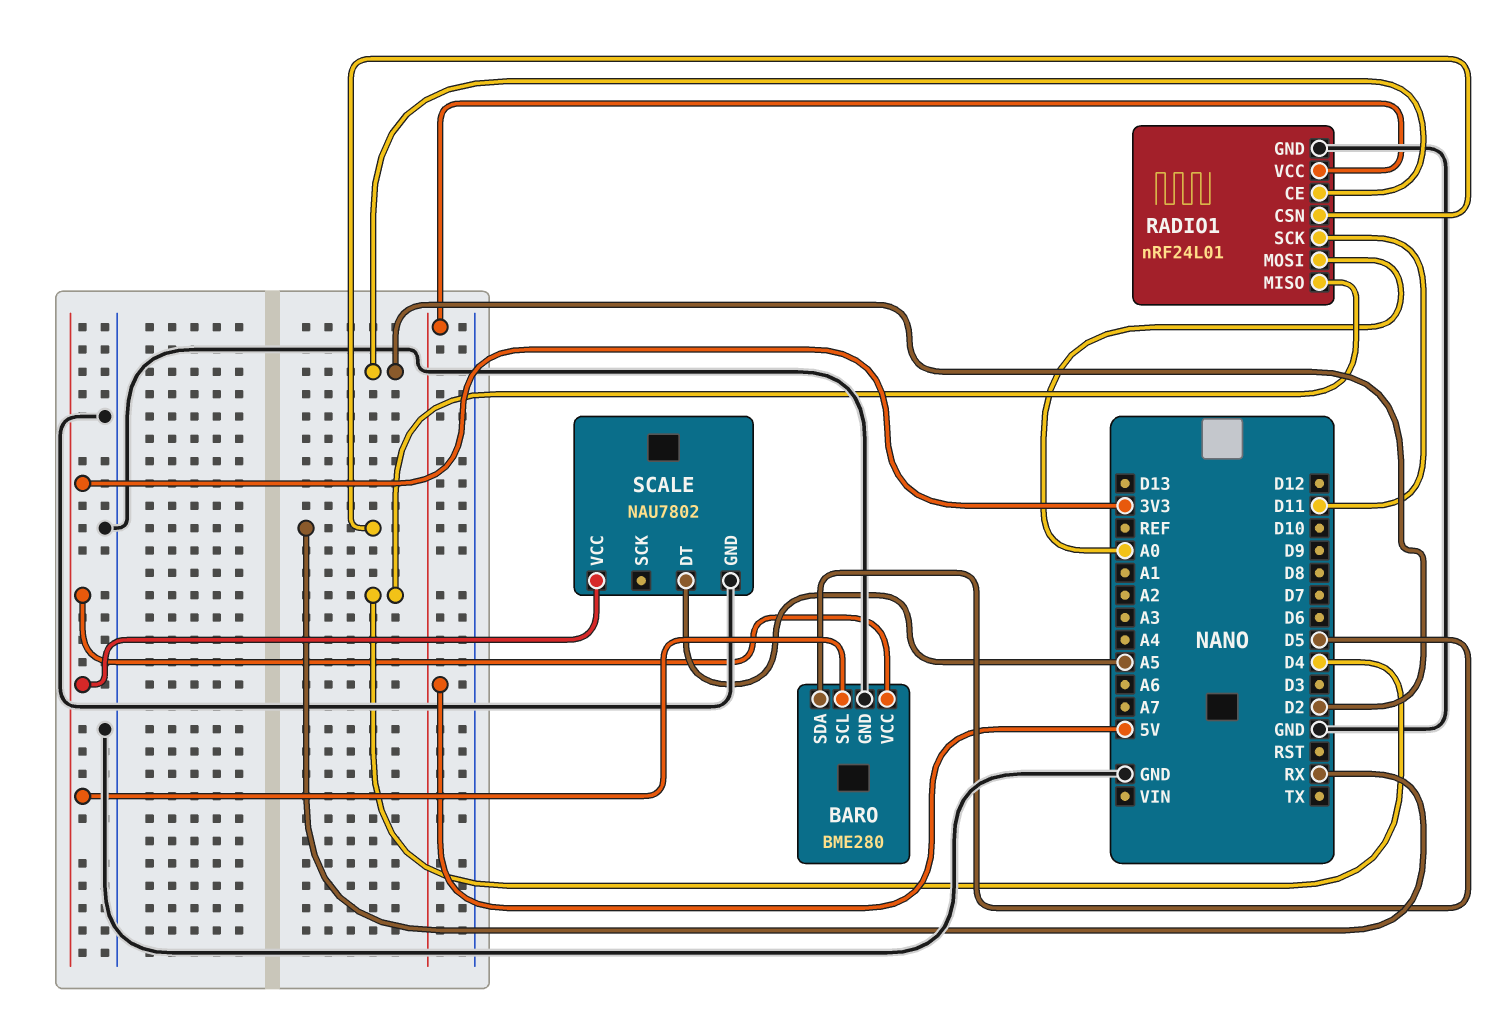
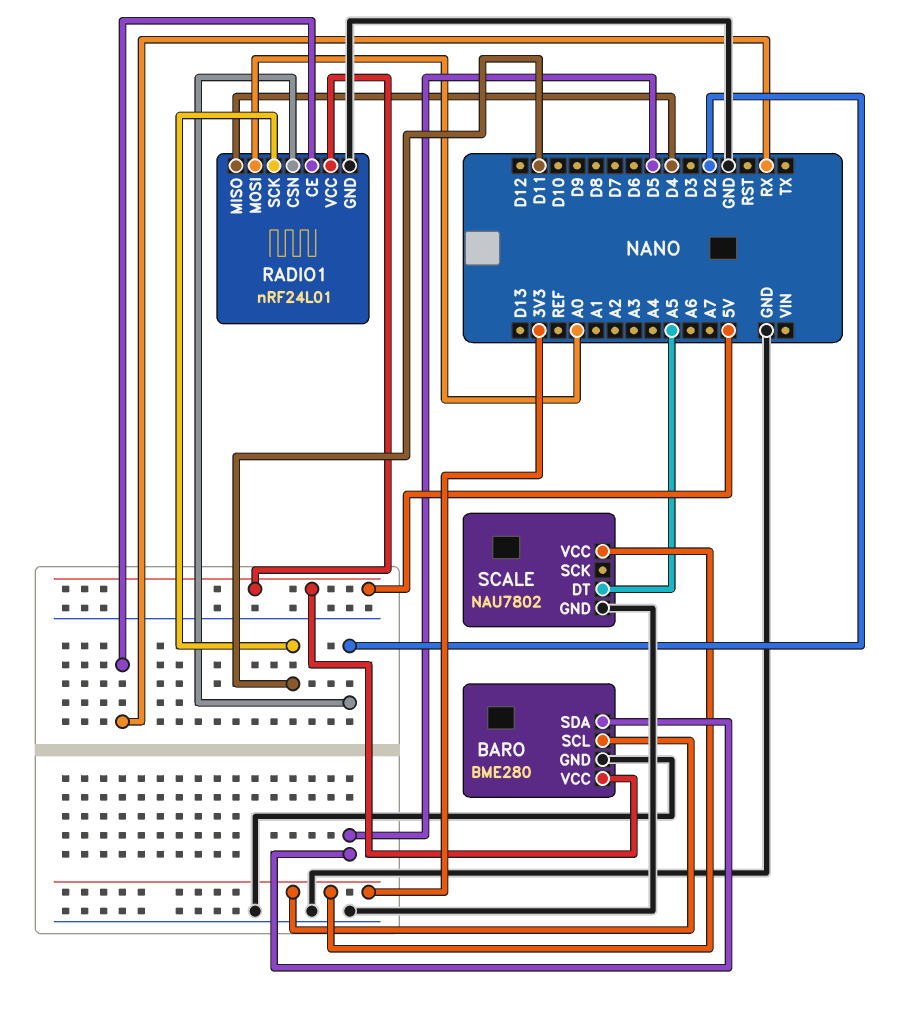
BARO pin VCC: 3V3 -> 5V
RADIO1 pin CE: D2 -> RX
RADIO1 pin CSN: RX -> D2

